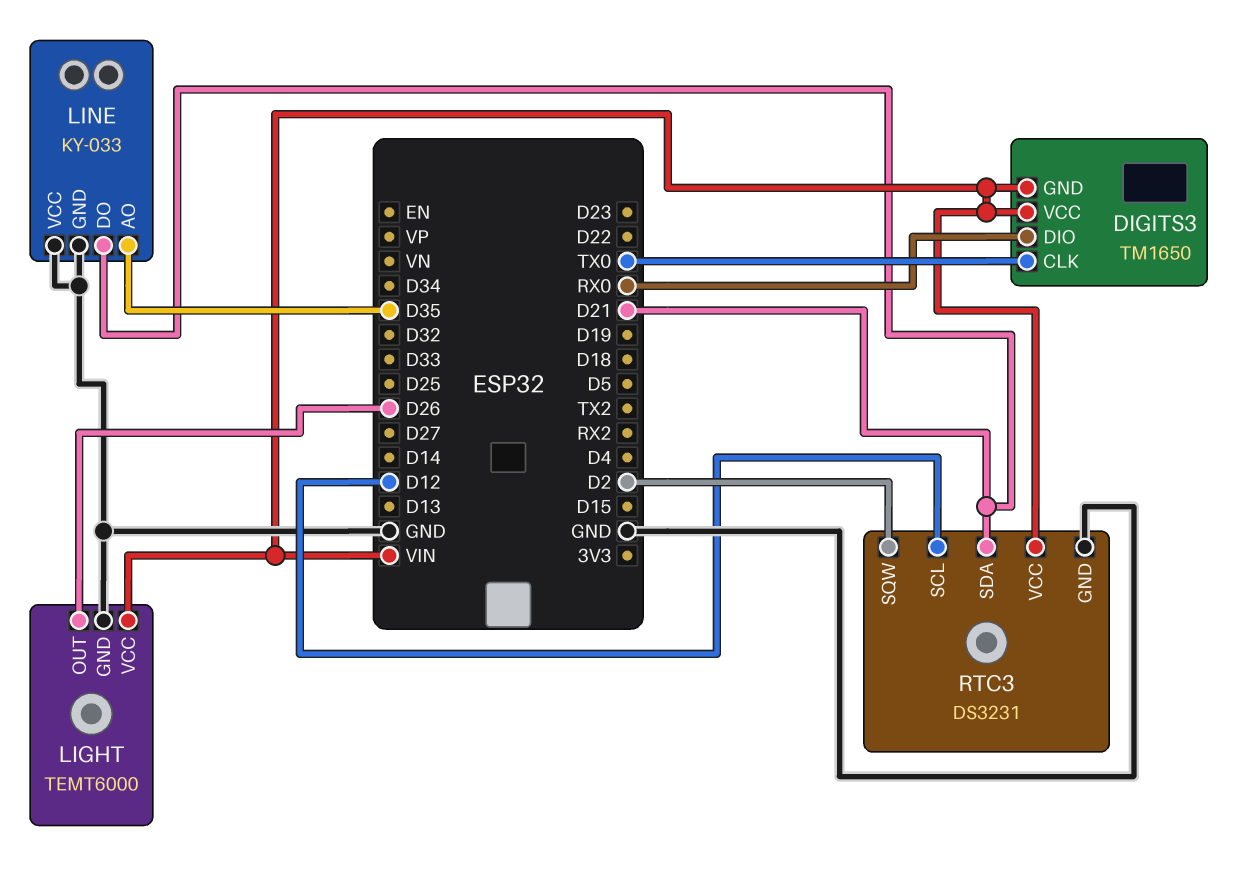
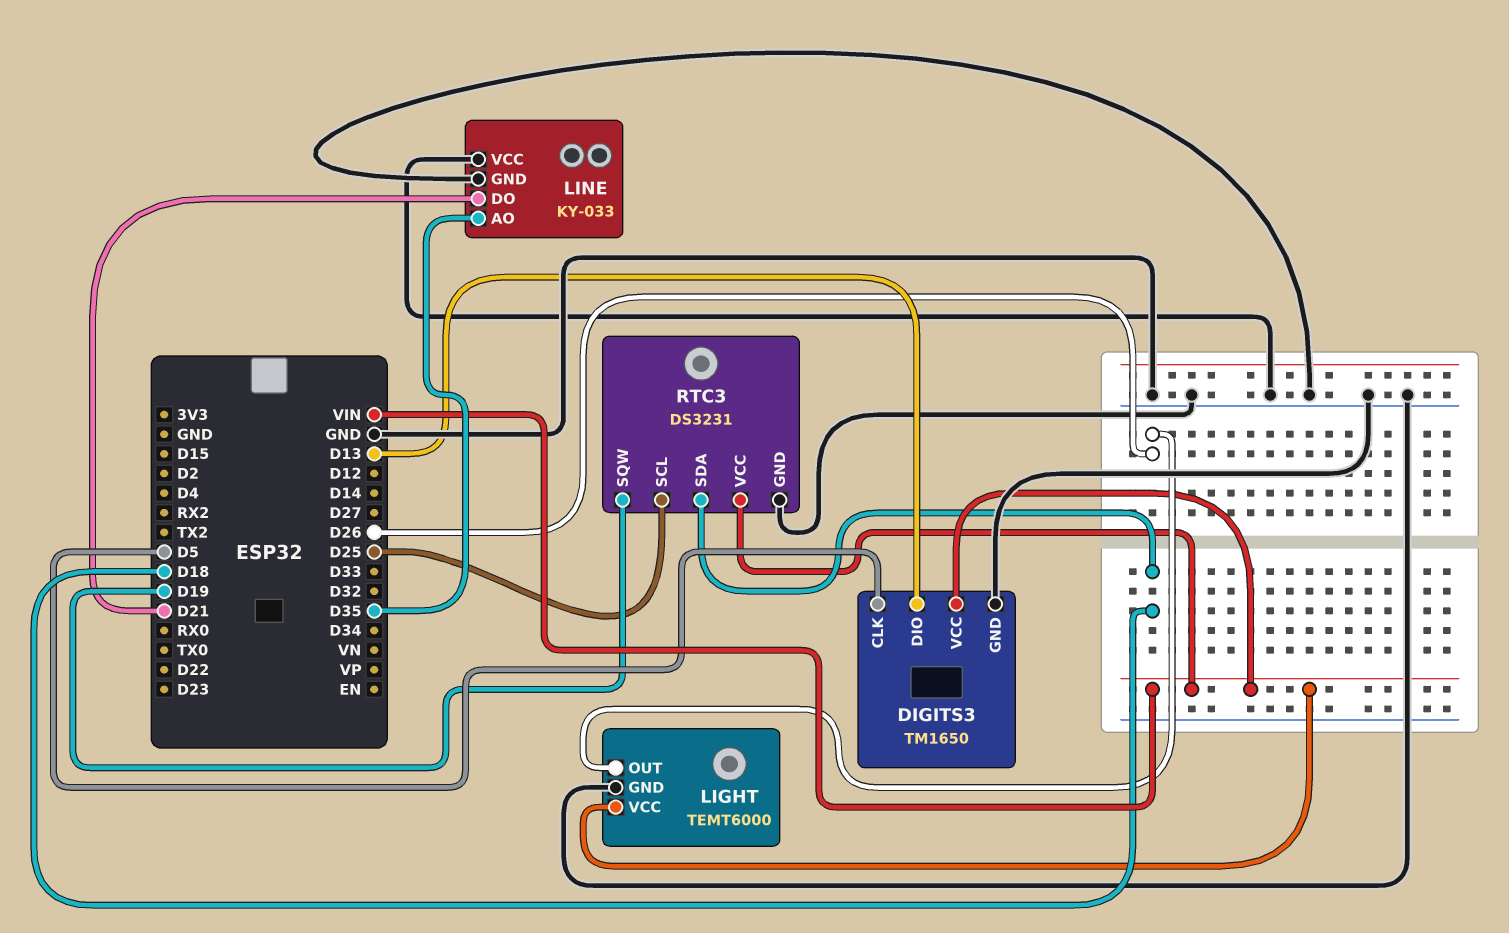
DIGITS3 pin CLK: TX0 -> D5
DIGITS3 pin DIO: RX0 -> D13
DIGITS3 pin GND: VIN -> GND
RTC3 pin SCL: D12 -> D25
RTC3 pin SDA: D21 -> D18
RTC3 pin SQW: D2 -> D19

